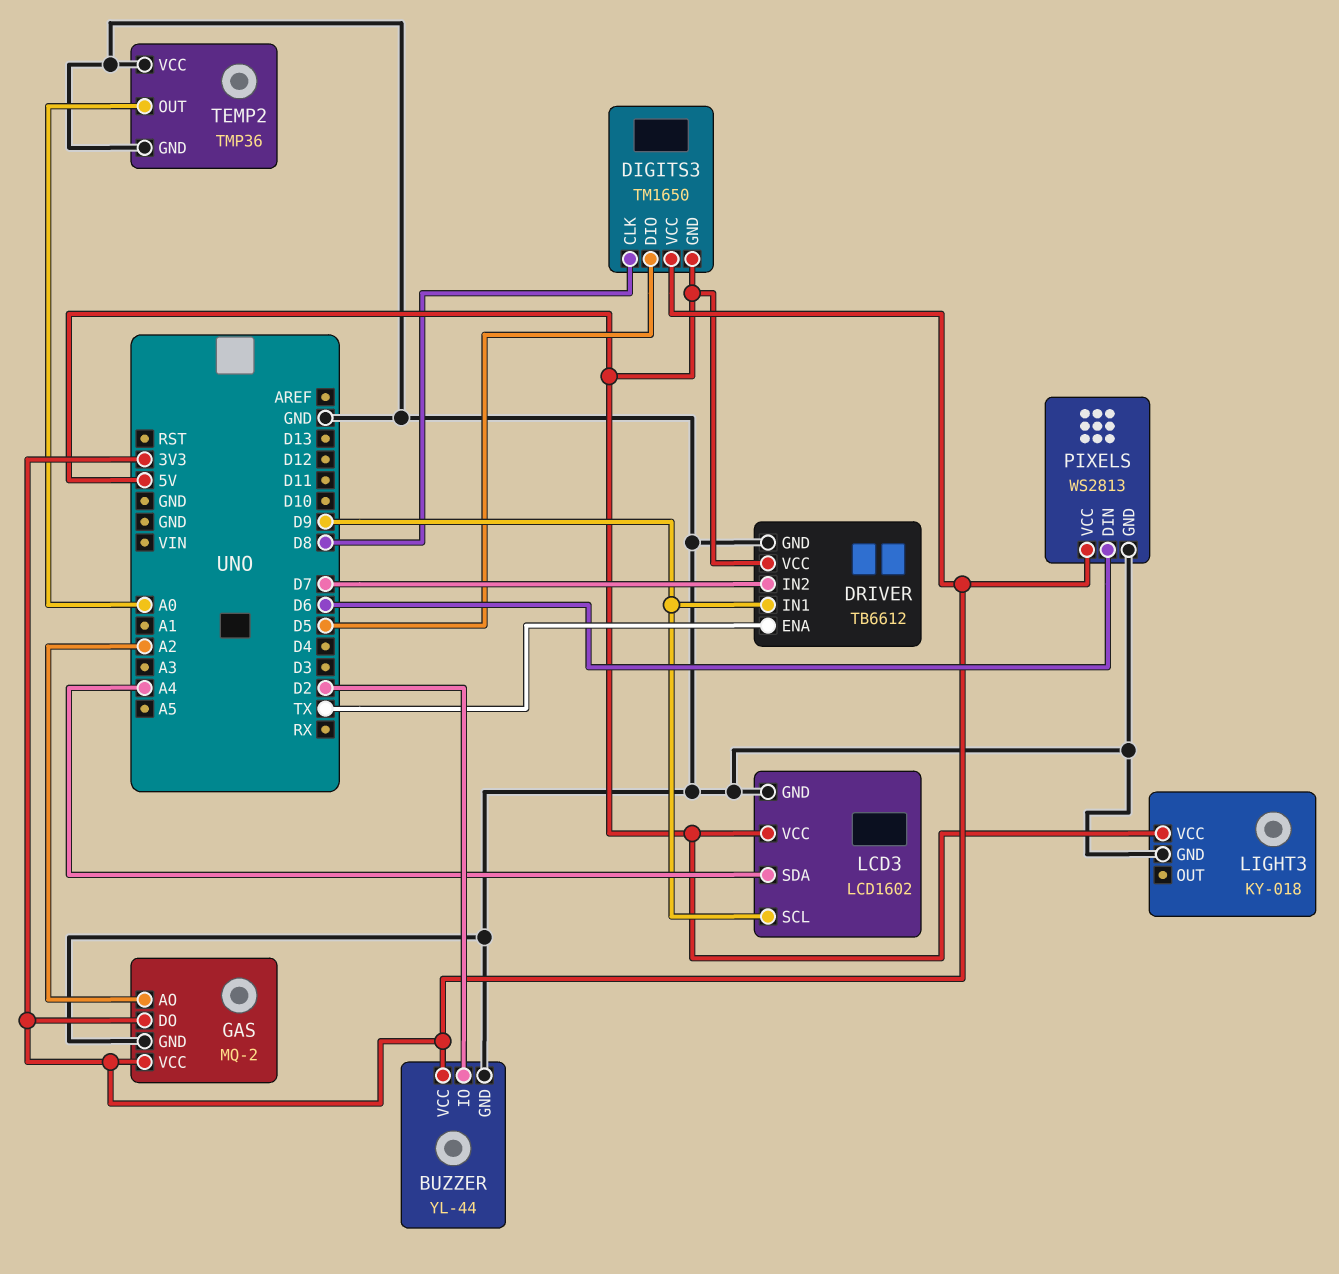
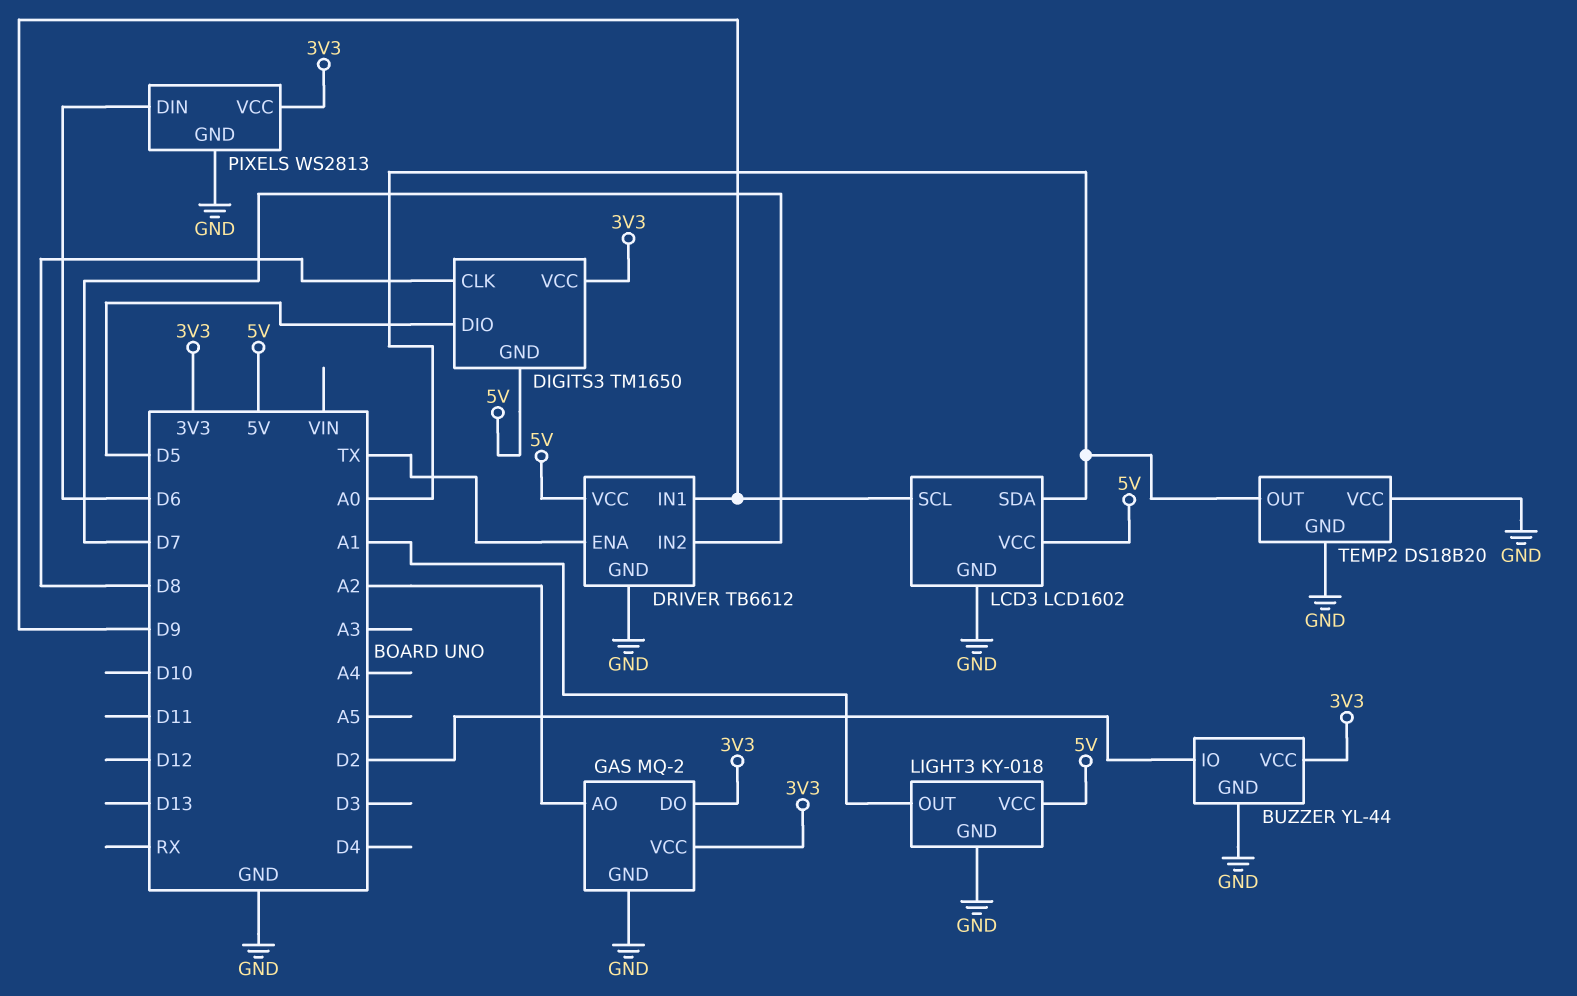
LCD3 pin SDA: A4 -> A0
LIGHT3 pin OUT: none -> A1
TEMP2: TMP36 -> DS18B20

